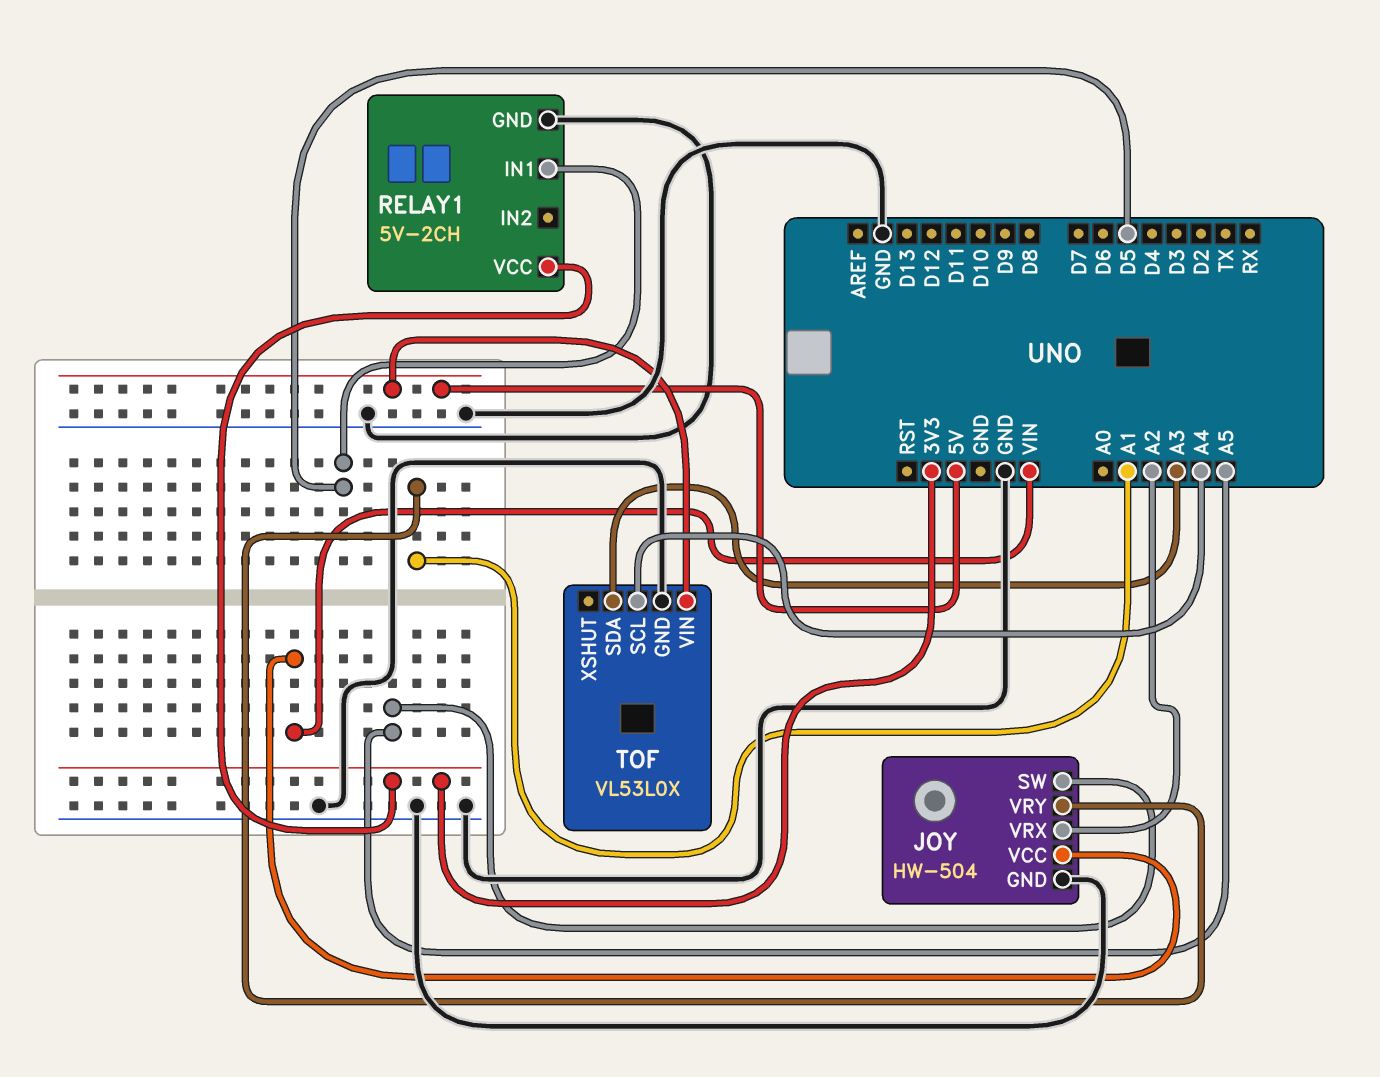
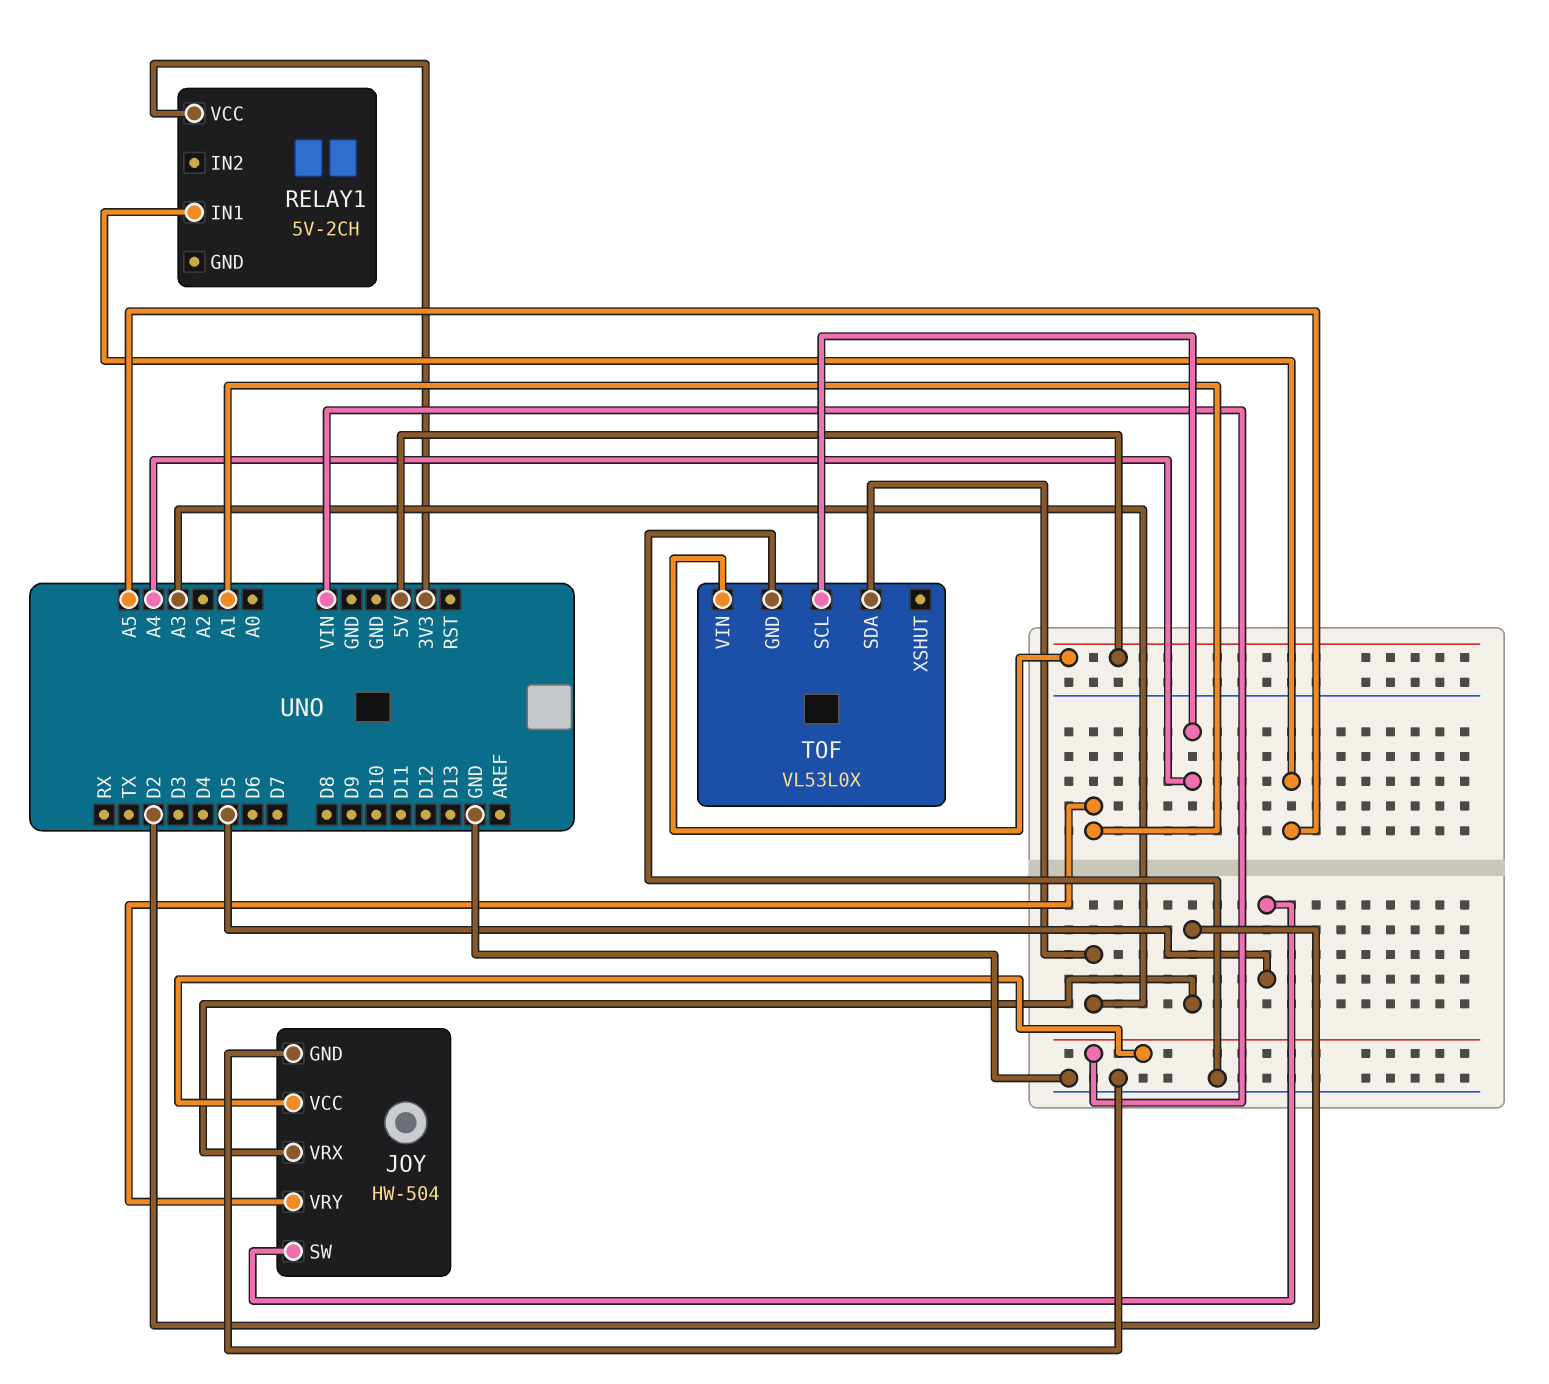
JOY pin SW: A5 -> D5
JOY pin VRX: A2 -> D2
RELAY1 pin GND: GND -> none
RELAY1 pin IN1: D5 -> A5

